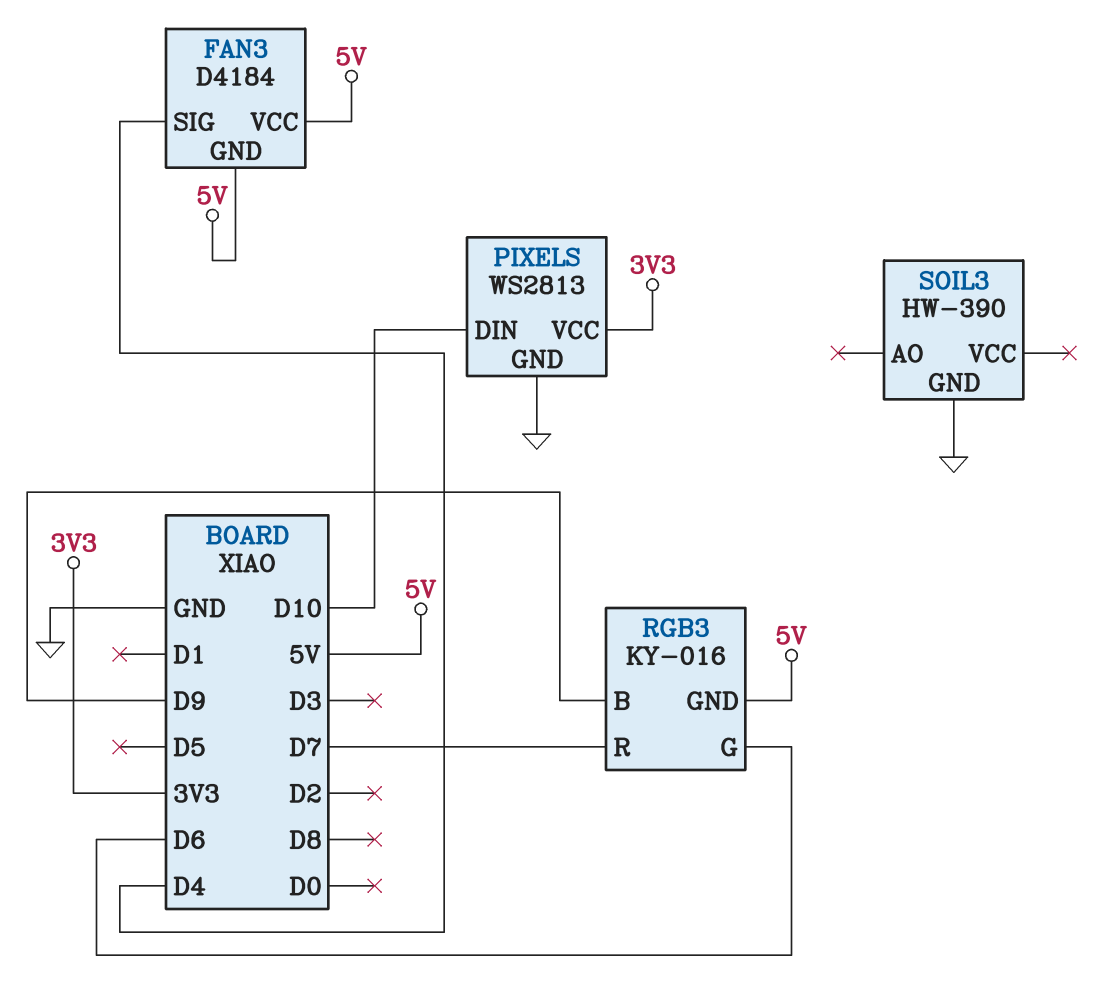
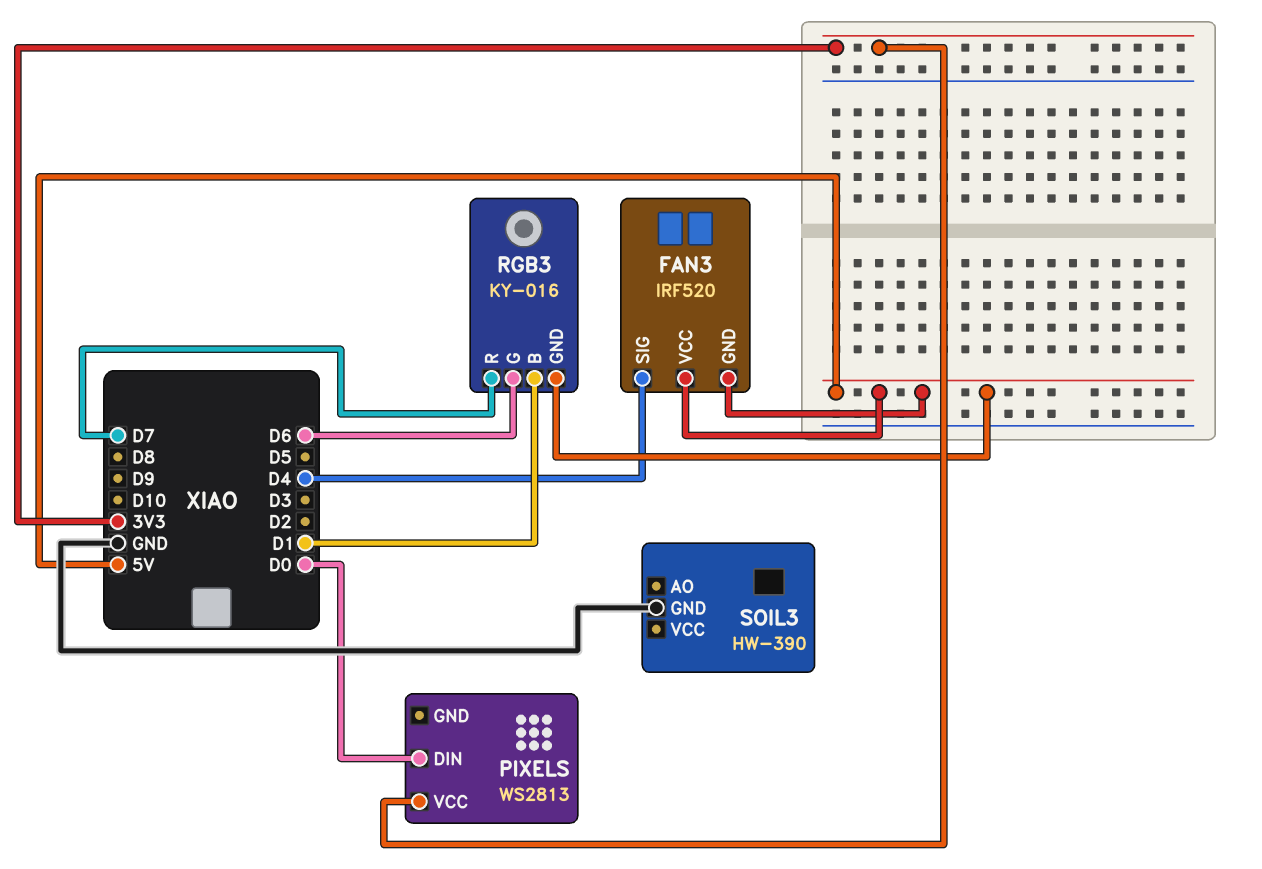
FAN3: D4184 -> IRF520
PIXELS pin DIN: D10 -> D0
PIXELS pin GND: GND -> none
RGB3 pin B: D9 -> D1

